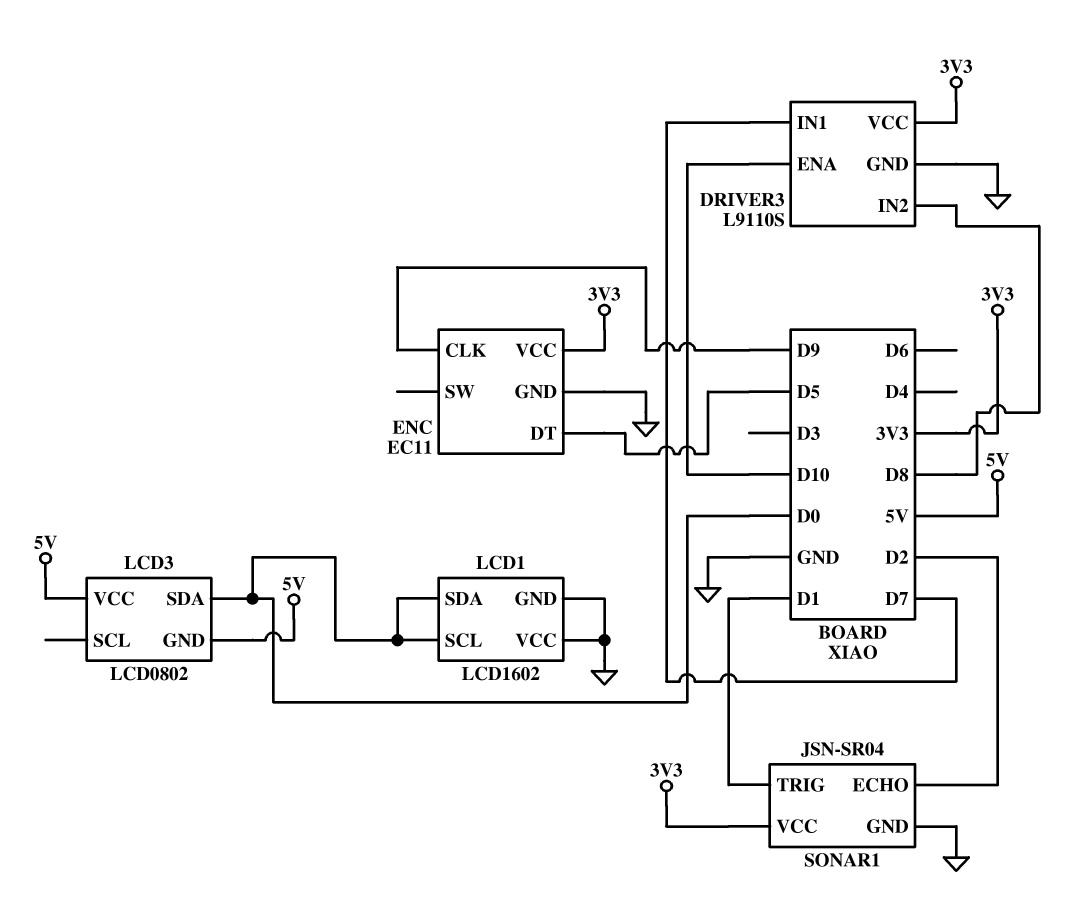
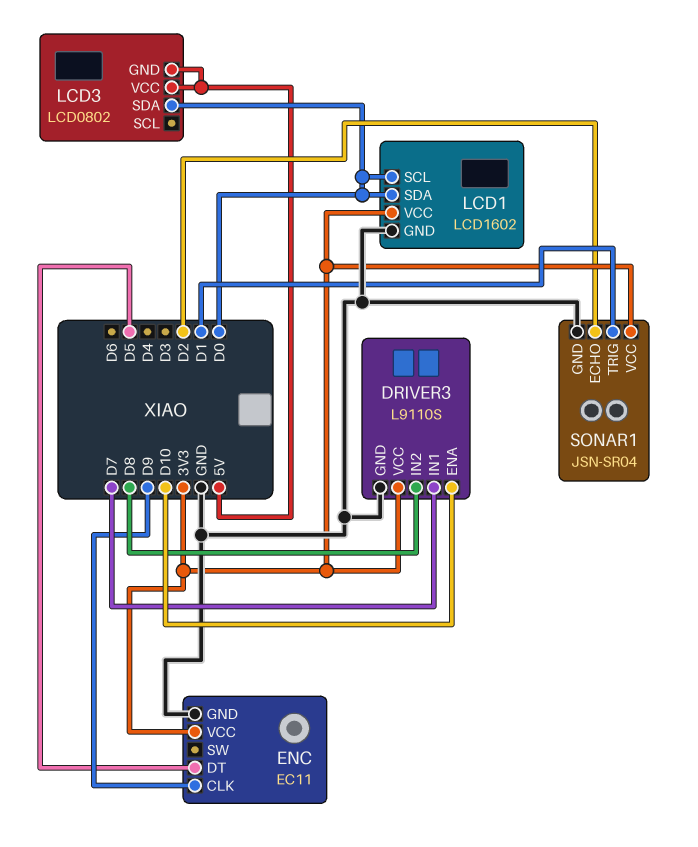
LCD1 pin VCC: GND -> 3V3

